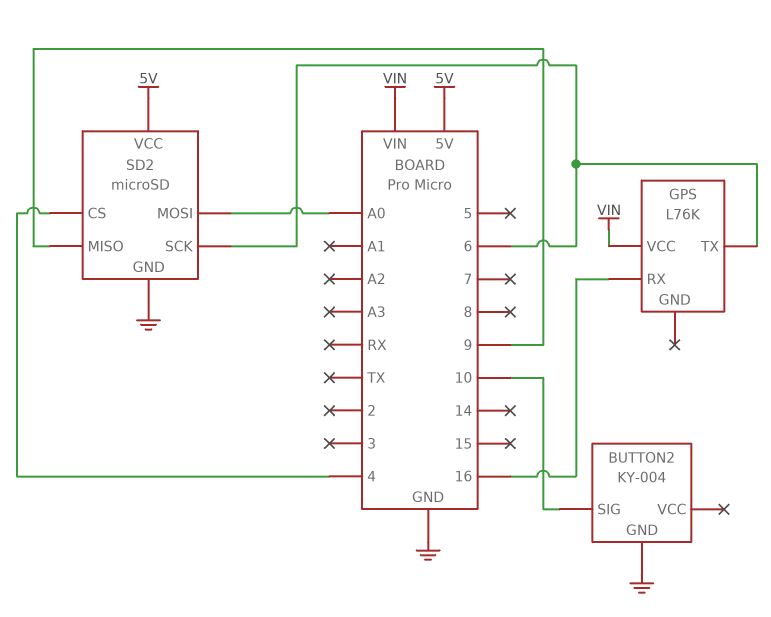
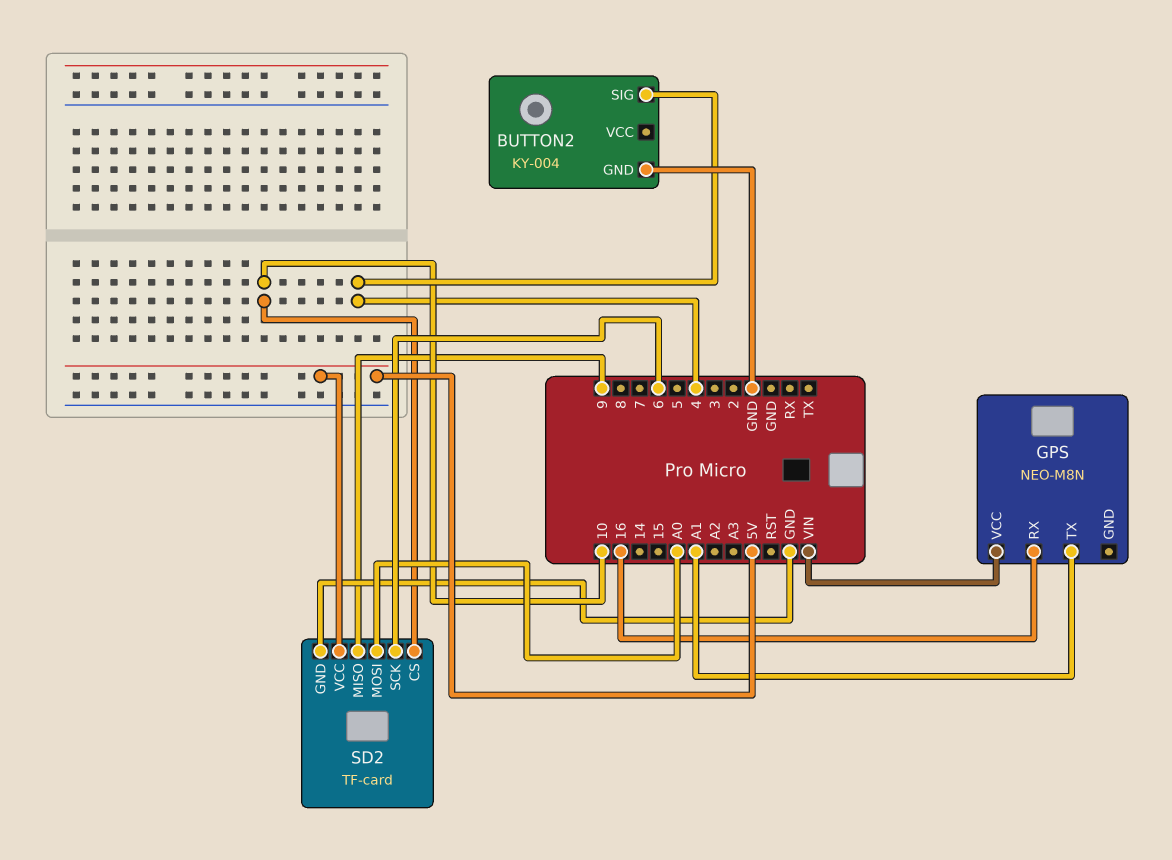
BUTTON2 pin SIG: 10 -> 4
GPS: L76K -> NEO-M8N
GPS pin TX: 6 -> A1
SD2: microSD -> TF-card
SD2 pin CS: 4 -> 10

